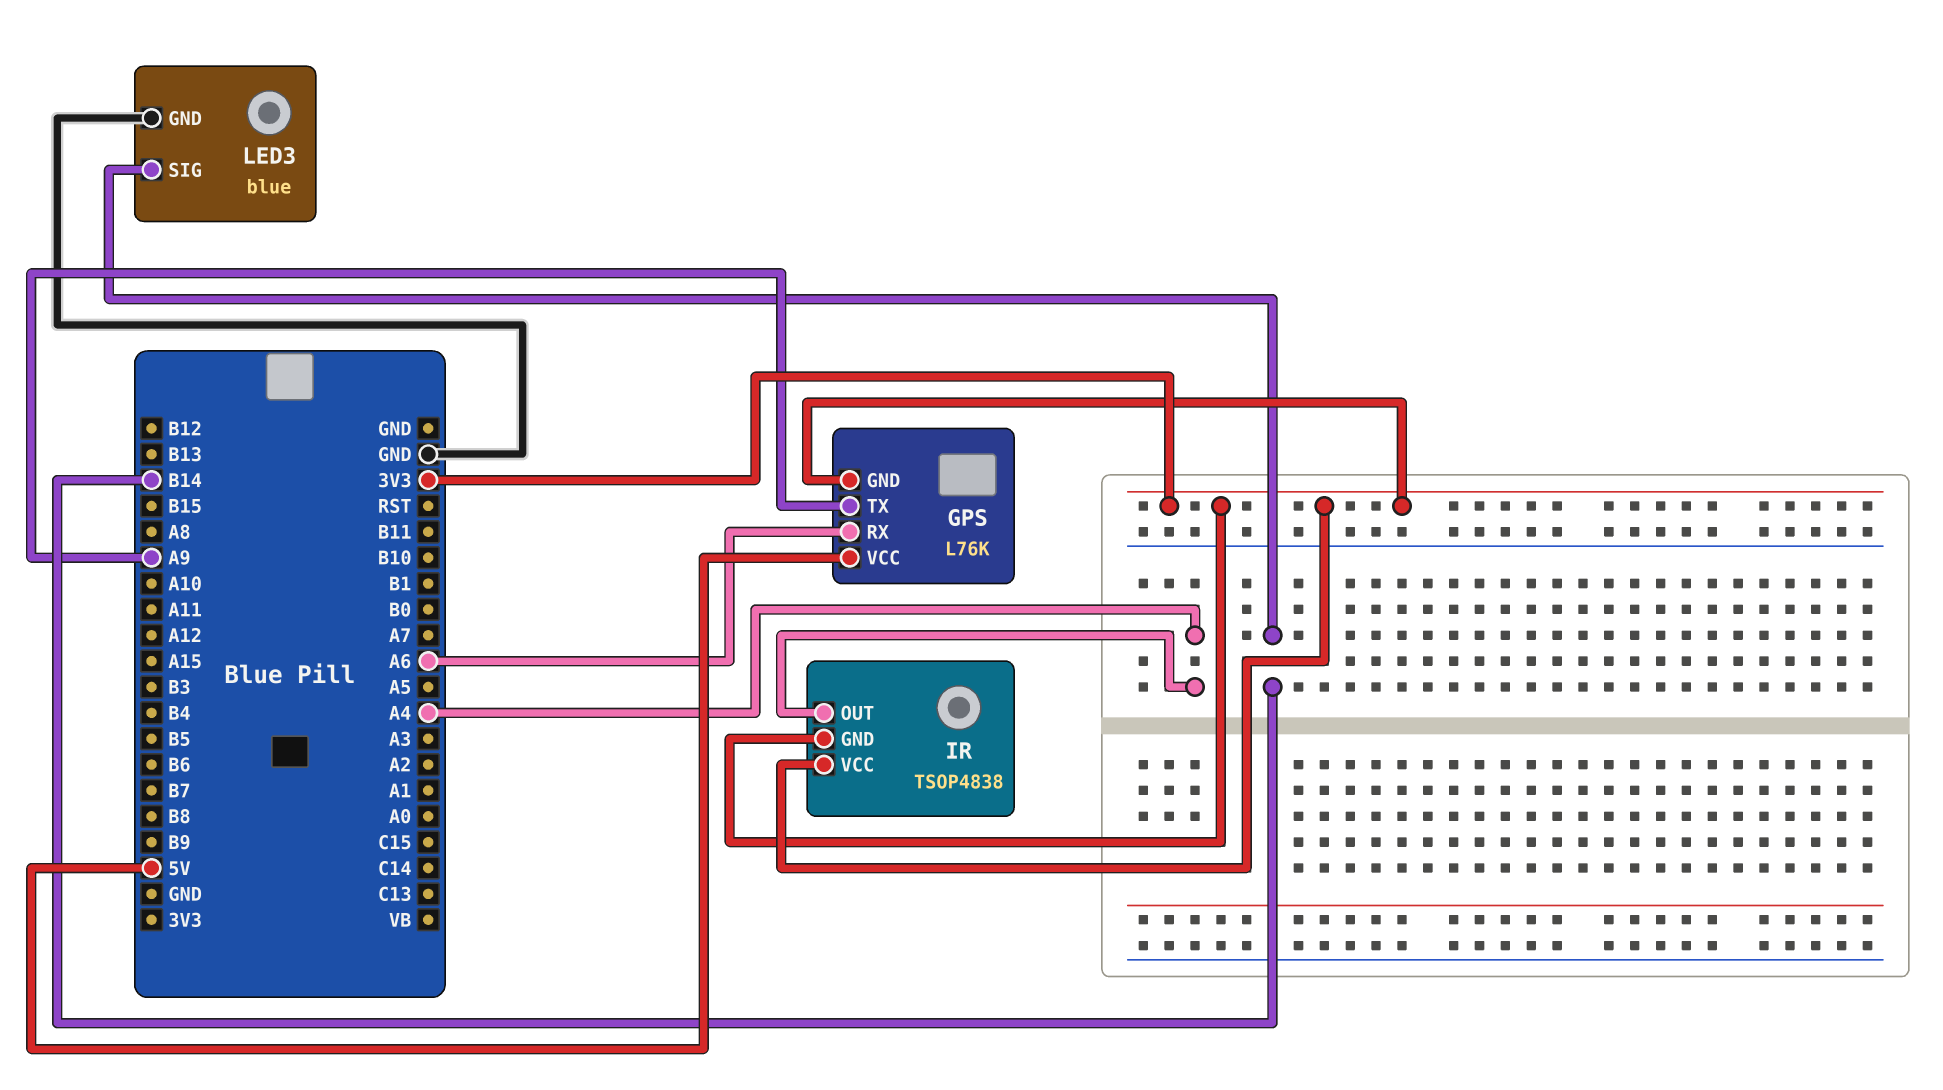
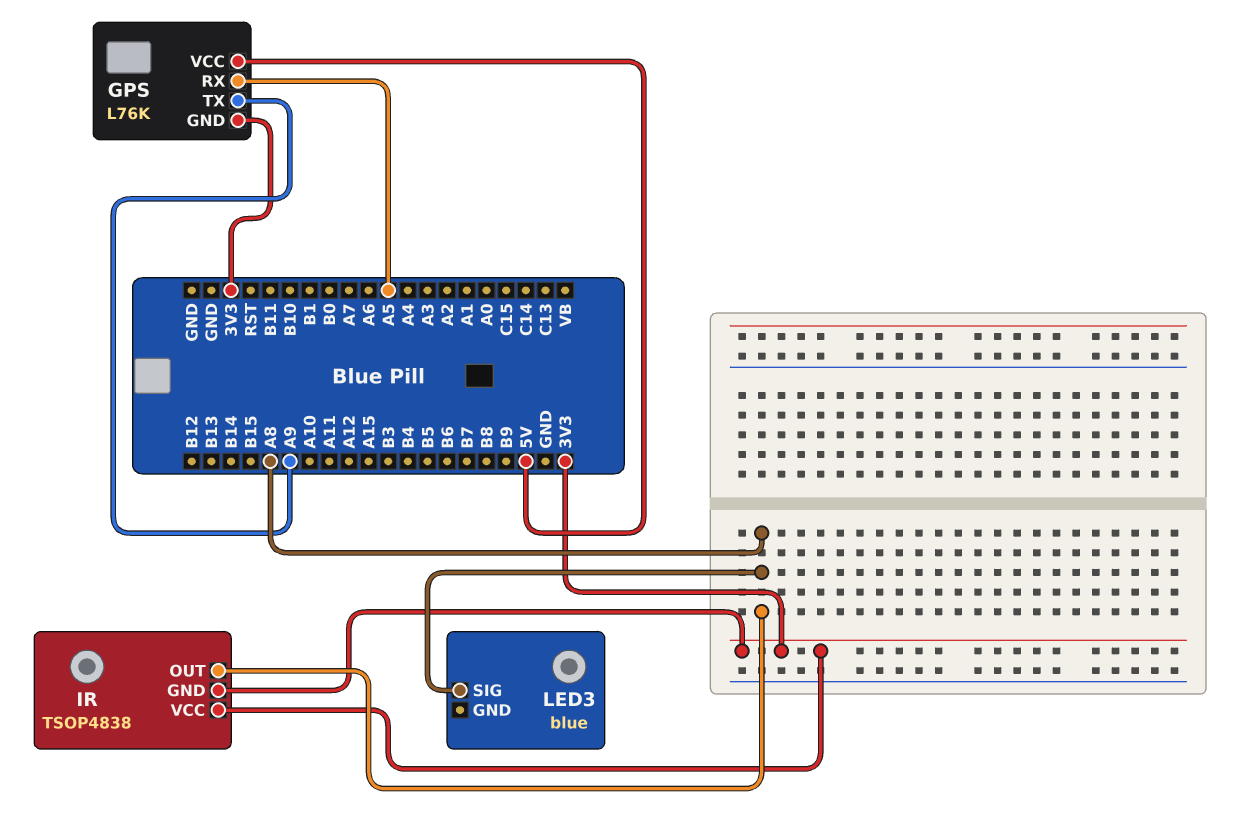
GPS pin RX: A6 -> A5
IR pin OUT: A4 -> A8
LED3 pin GND: GND -> none
LED3 pin SIG: B14 -> A8

